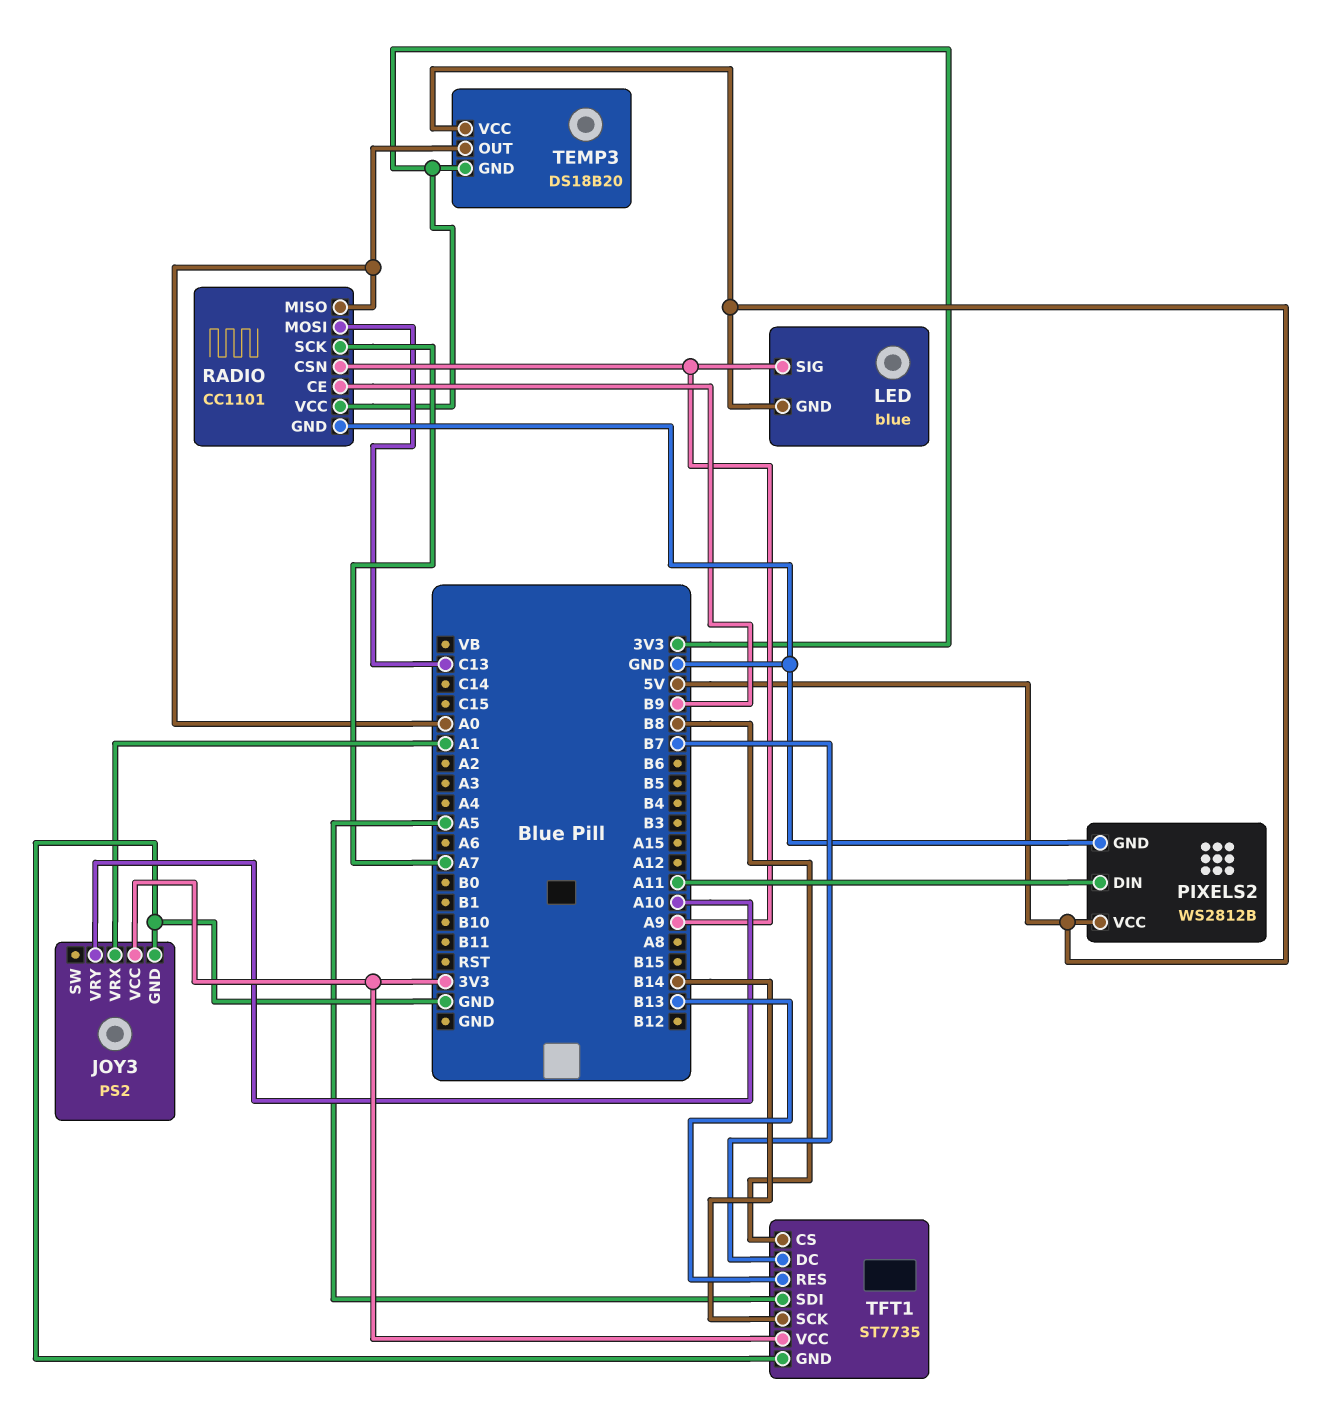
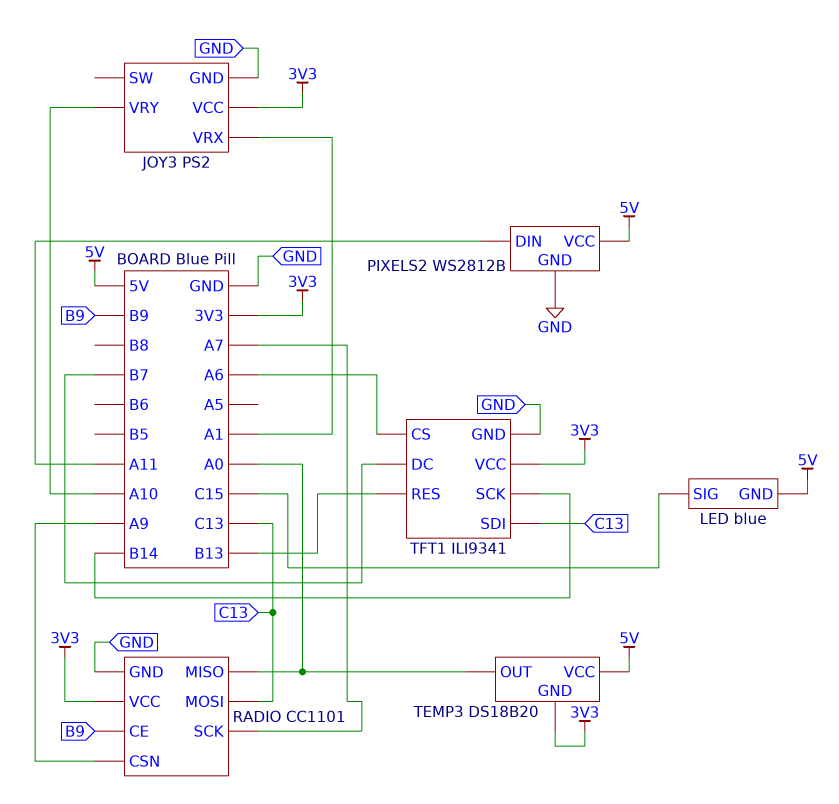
LED pin SIG: A9 -> C15
TFT1: ST7735 -> ILI9341
TFT1 pin CS: B8 -> A6
TFT1 pin SDI: A5 -> C13

